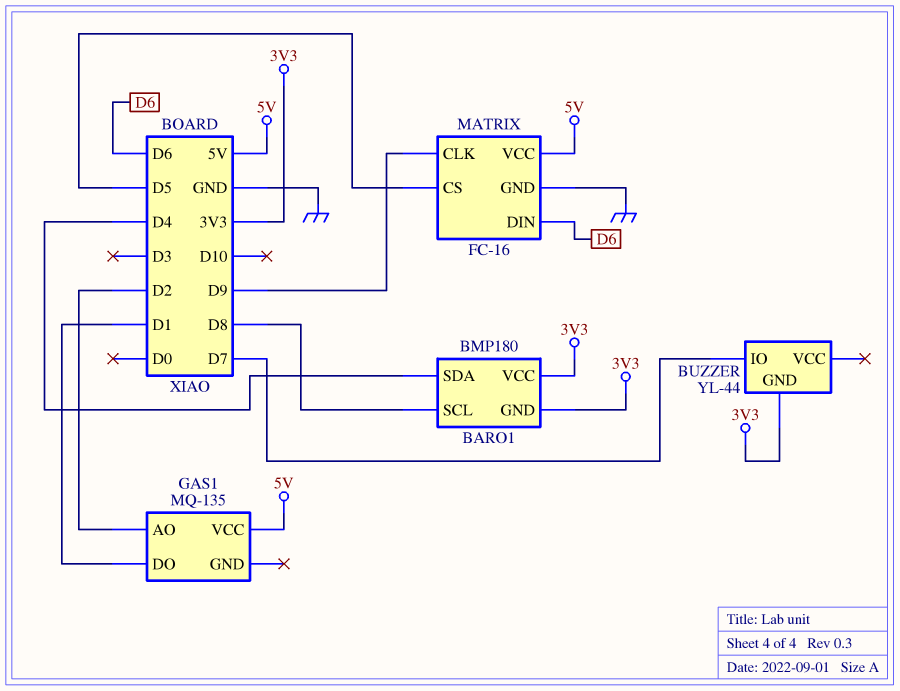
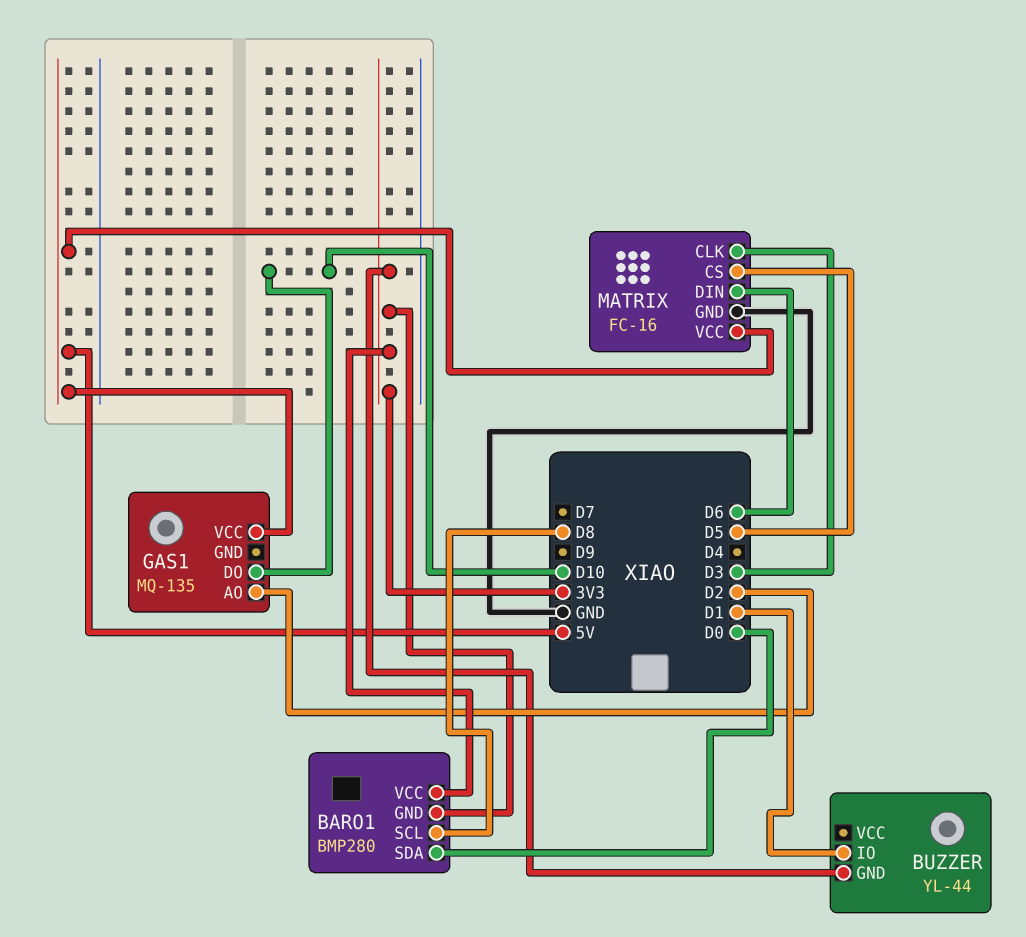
BARO1: BMP180 -> BMP280
BARO1 pin SDA: D4 -> D0
BUZZER pin IO: D7 -> D1
GAS1 pin DO: D1 -> D10
MATRIX pin CLK: D9 -> D3

